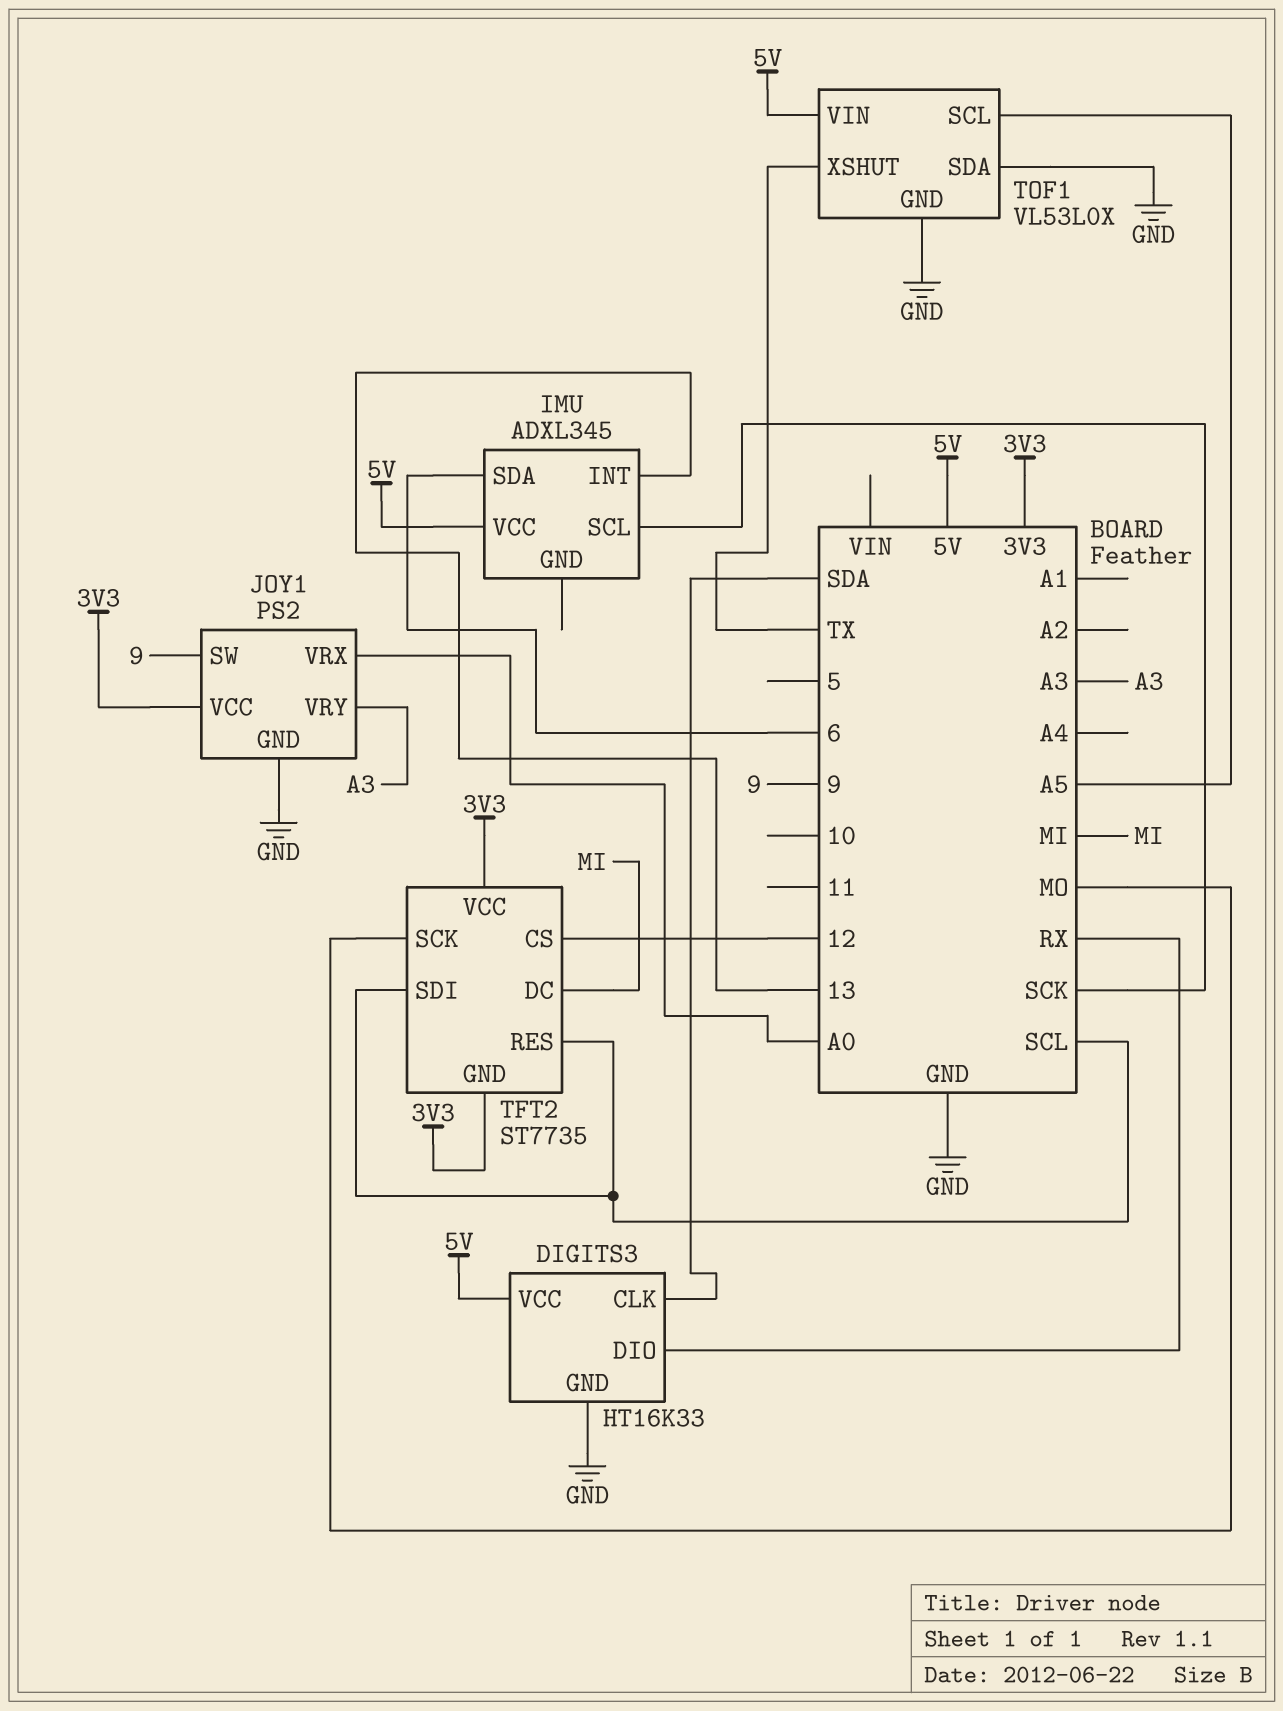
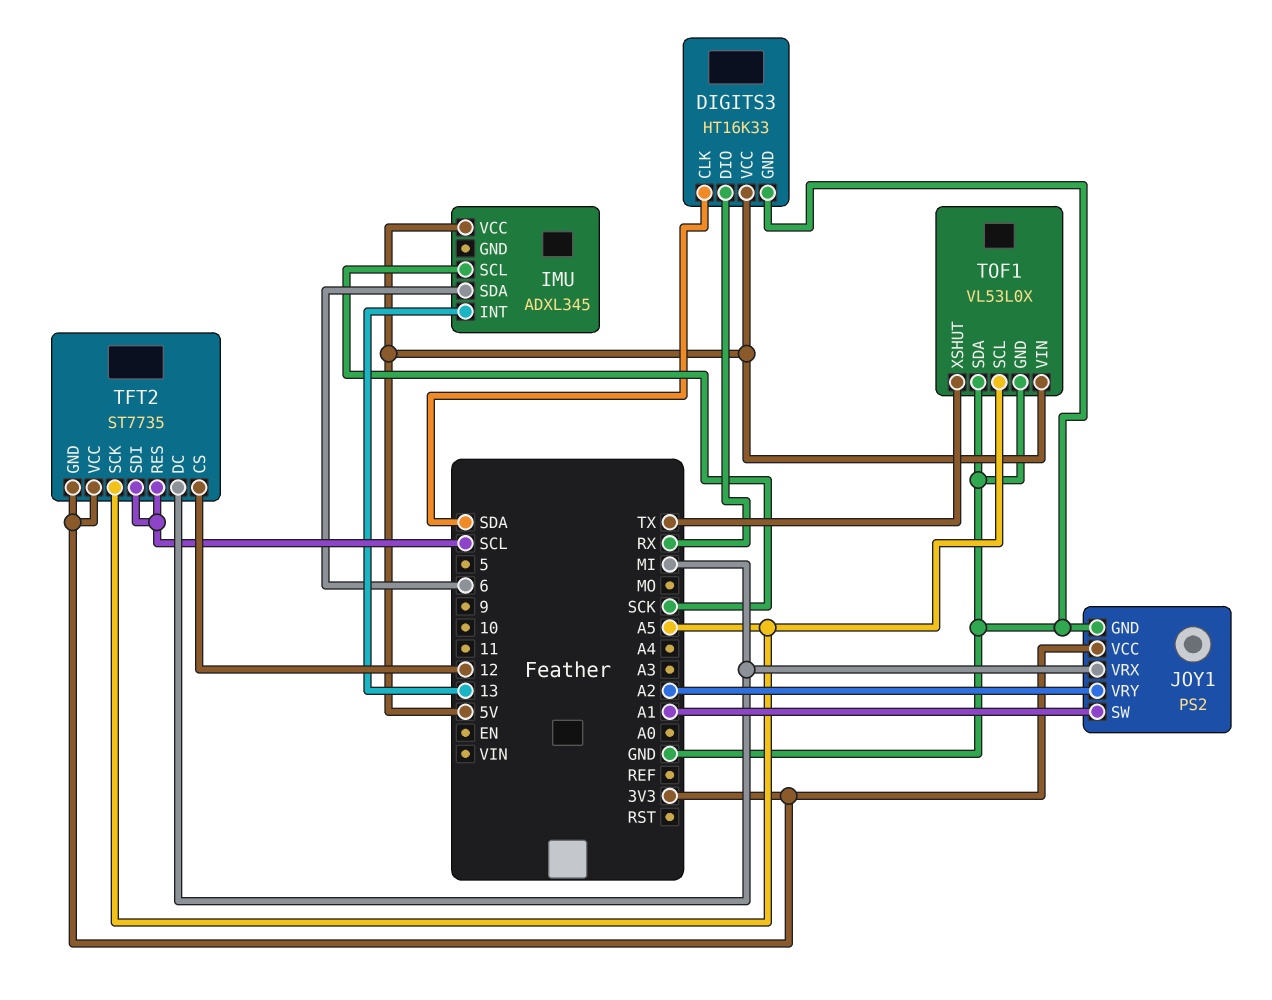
JOY1 pin SW: 9 -> A1
JOY1 pin VRX: A0 -> MI
JOY1 pin VRY: A3 -> A2
TFT2 pin SCK: MO -> A5

